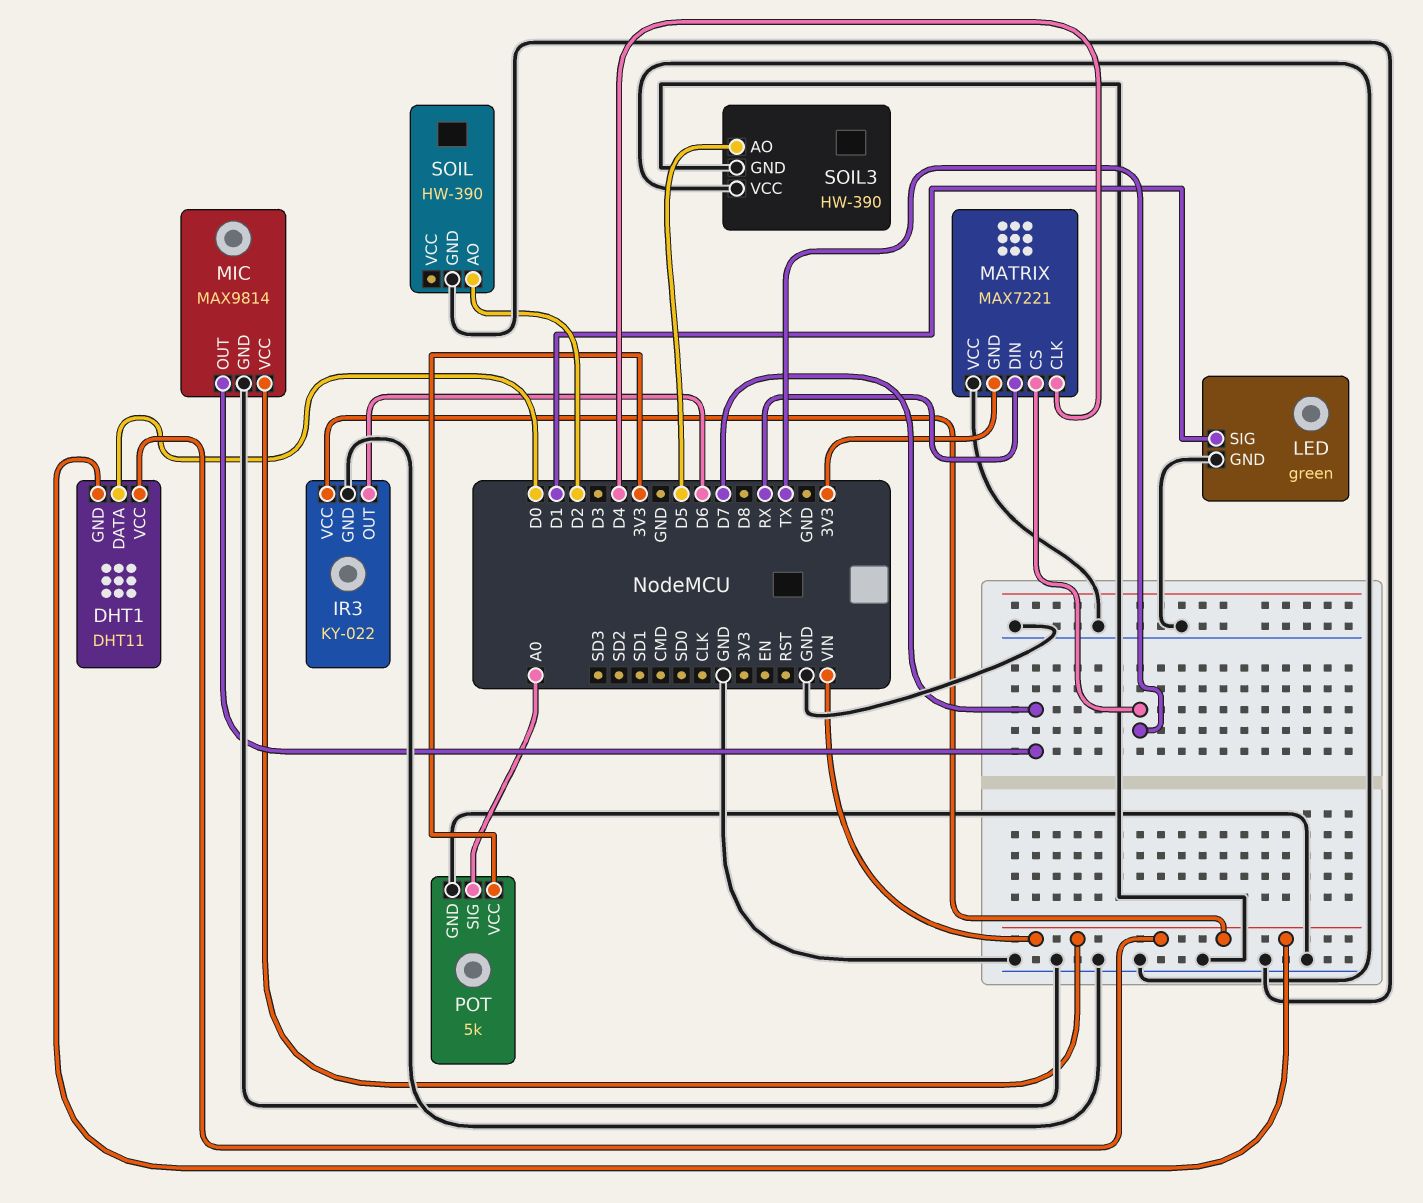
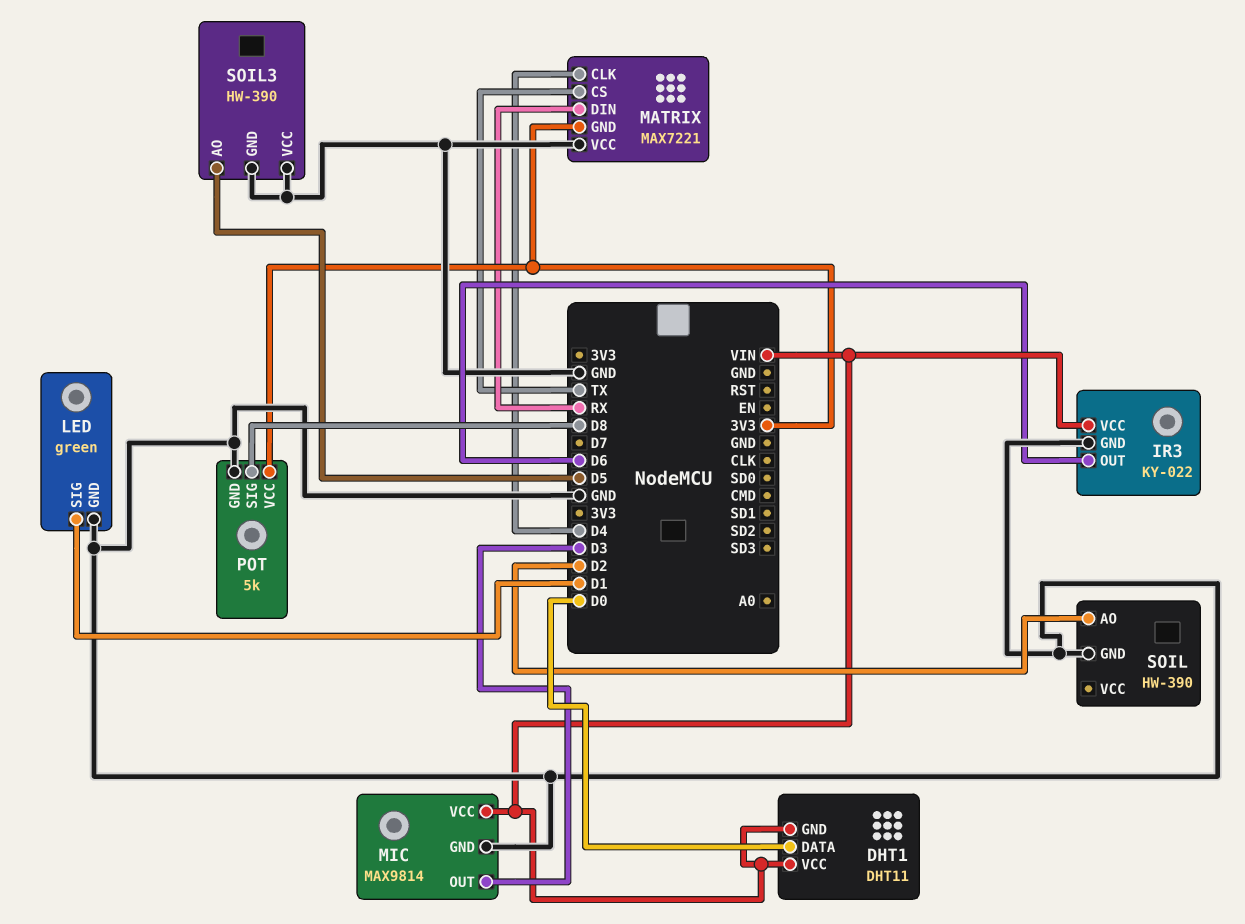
MIC pin OUT: D7 -> D3
POT pin SIG: A0 -> D8

